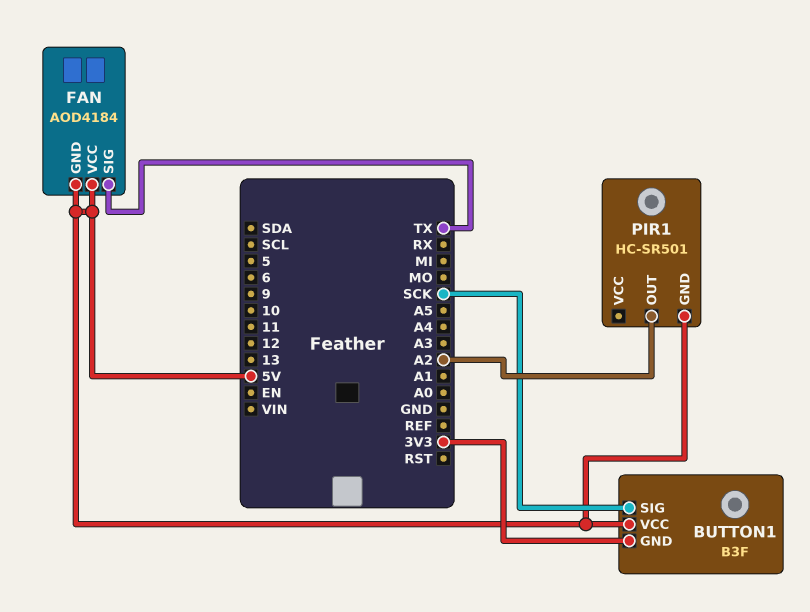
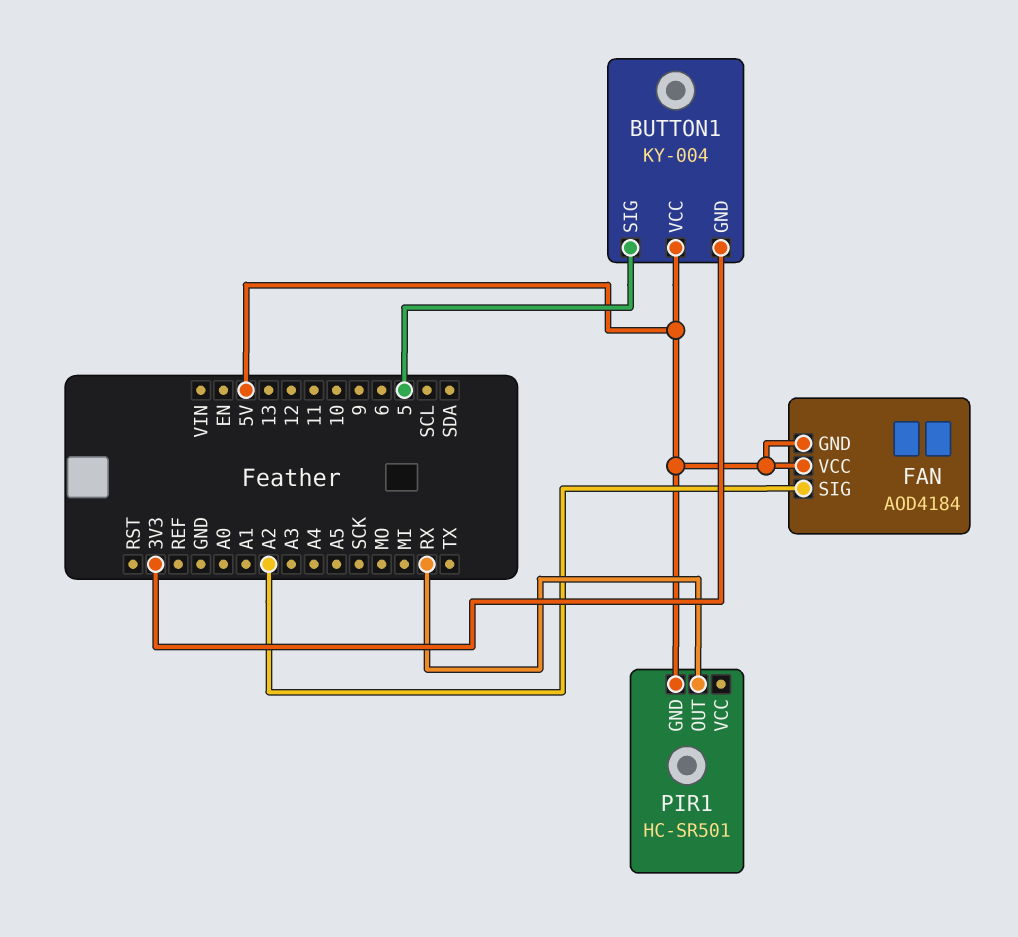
BUTTON1: B3F -> KY-004
BUTTON1 pin SIG: SCK -> 5
FAN pin SIG: TX -> A2
PIR1 pin OUT: A2 -> RX

